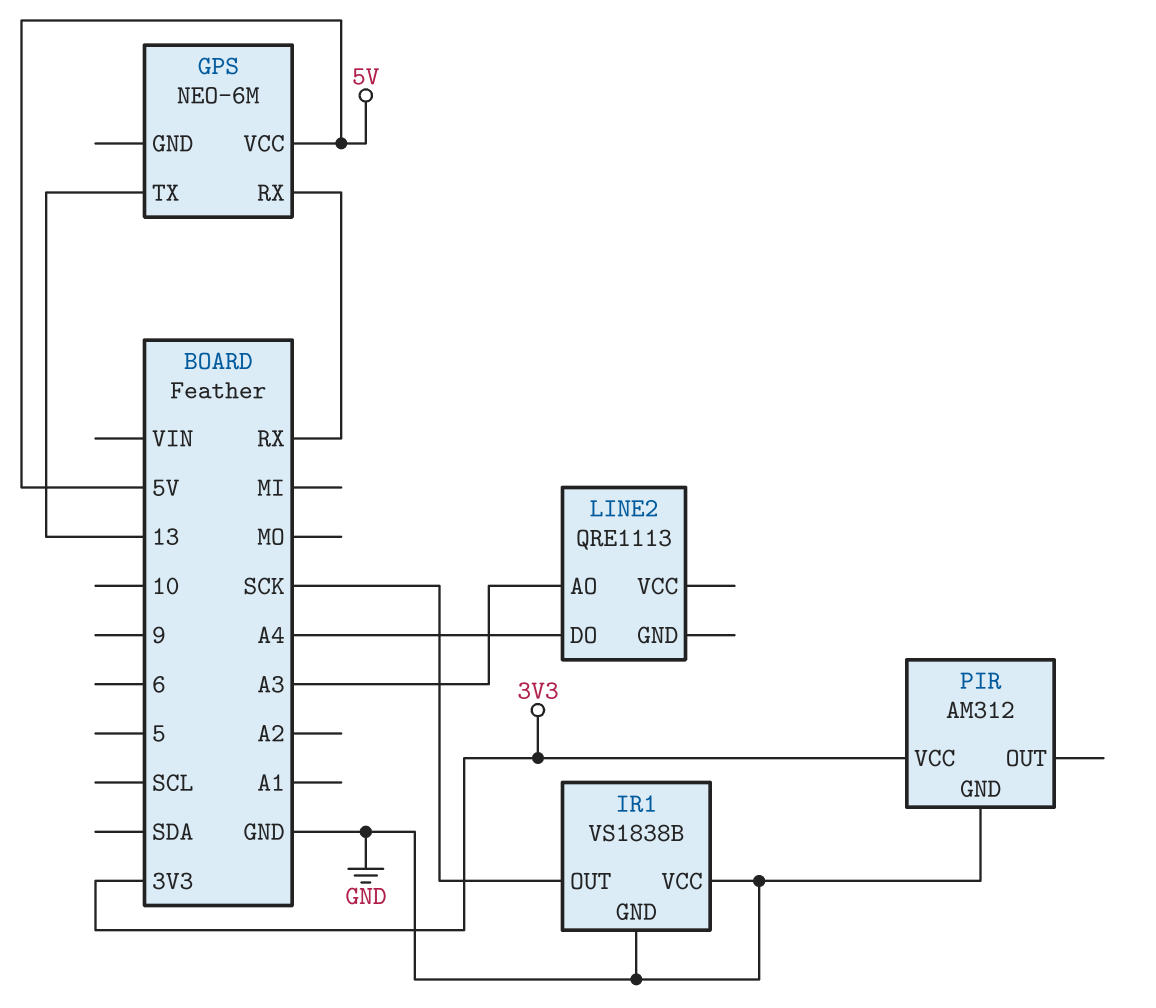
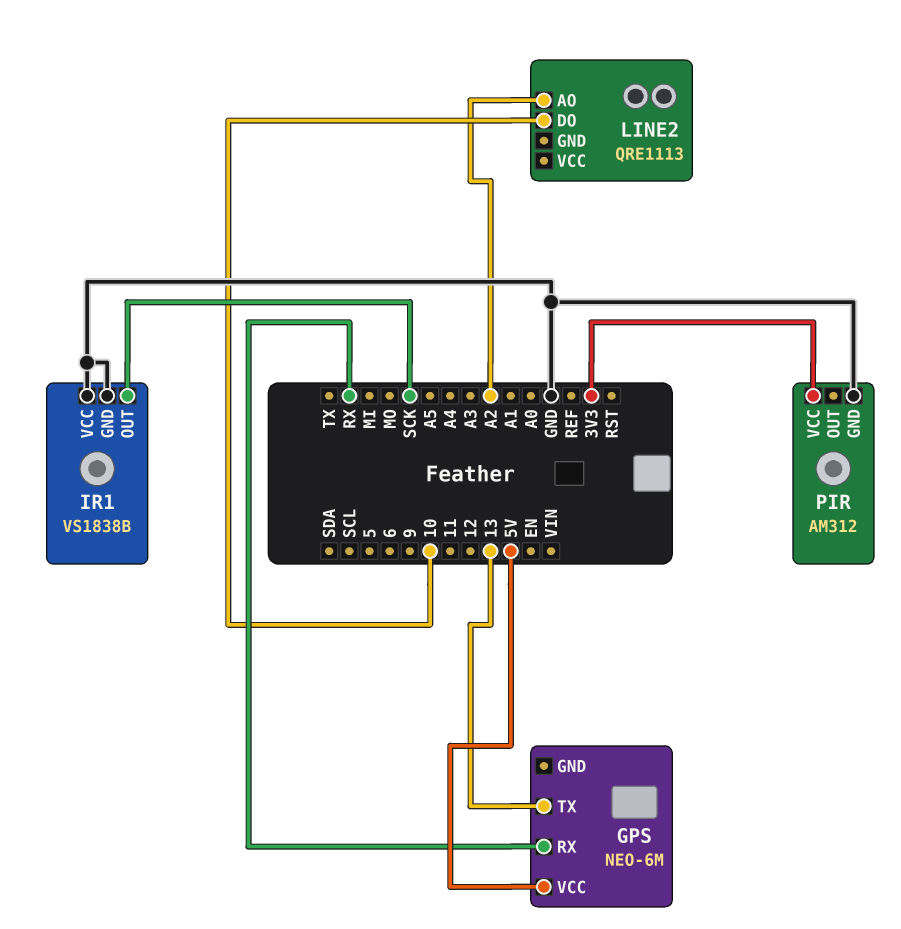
LINE2 pin AO: A3 -> A2
LINE2 pin DO: A4 -> 10

